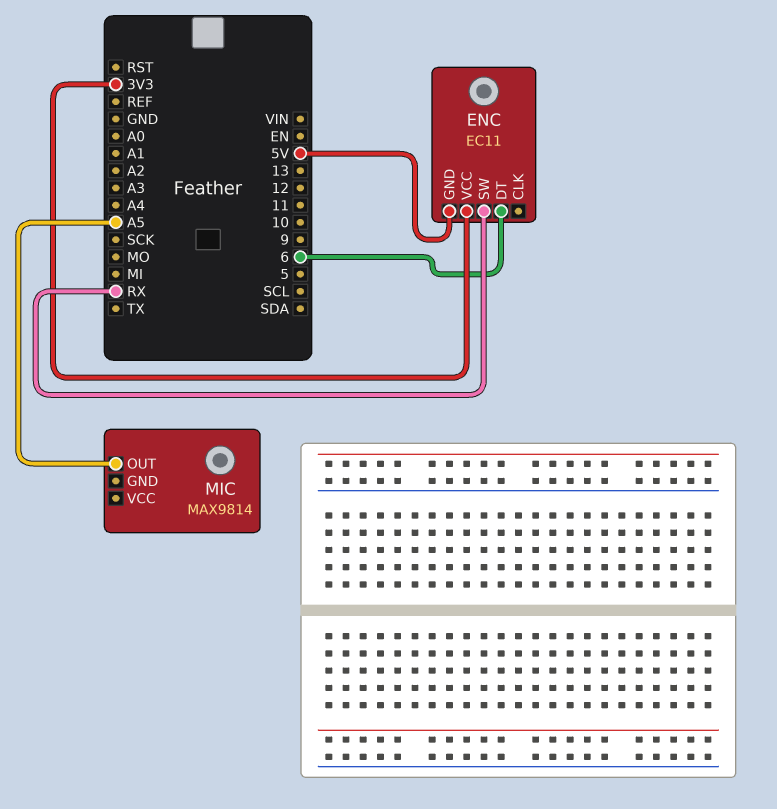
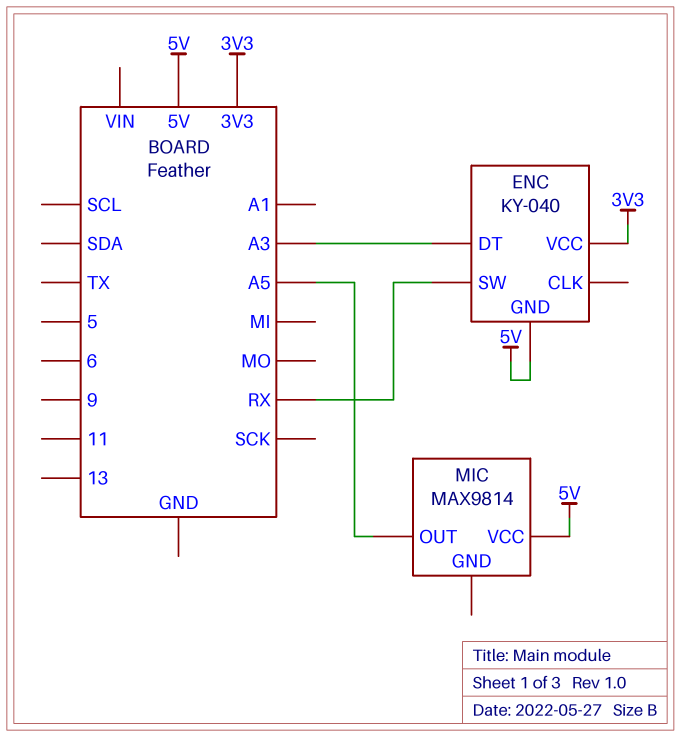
ENC: EC11 -> KY-040
ENC pin DT: 6 -> A3
MIC pin VCC: none -> 5V

